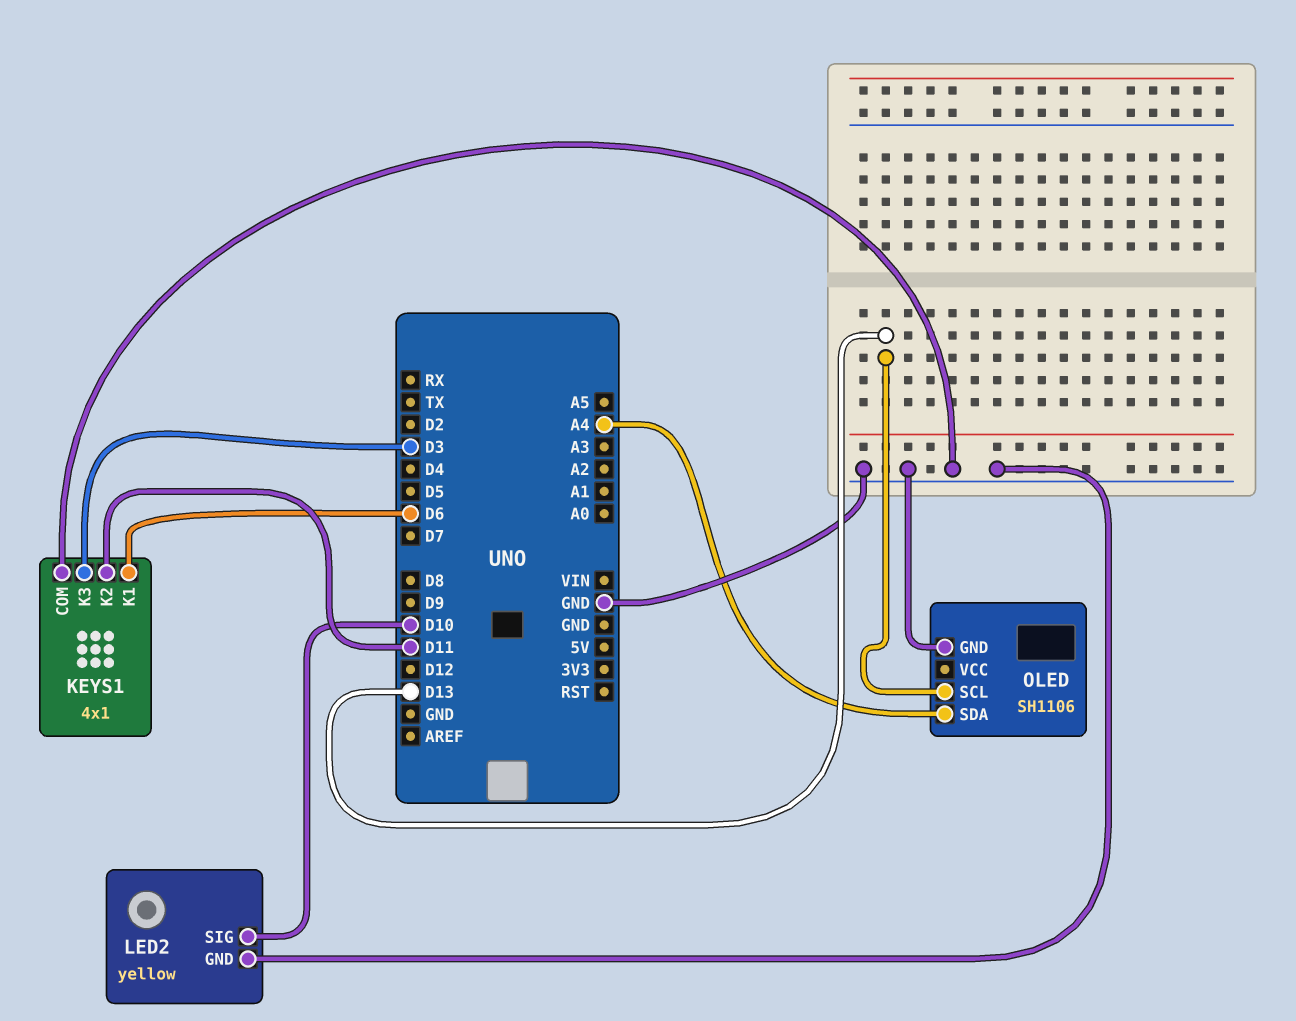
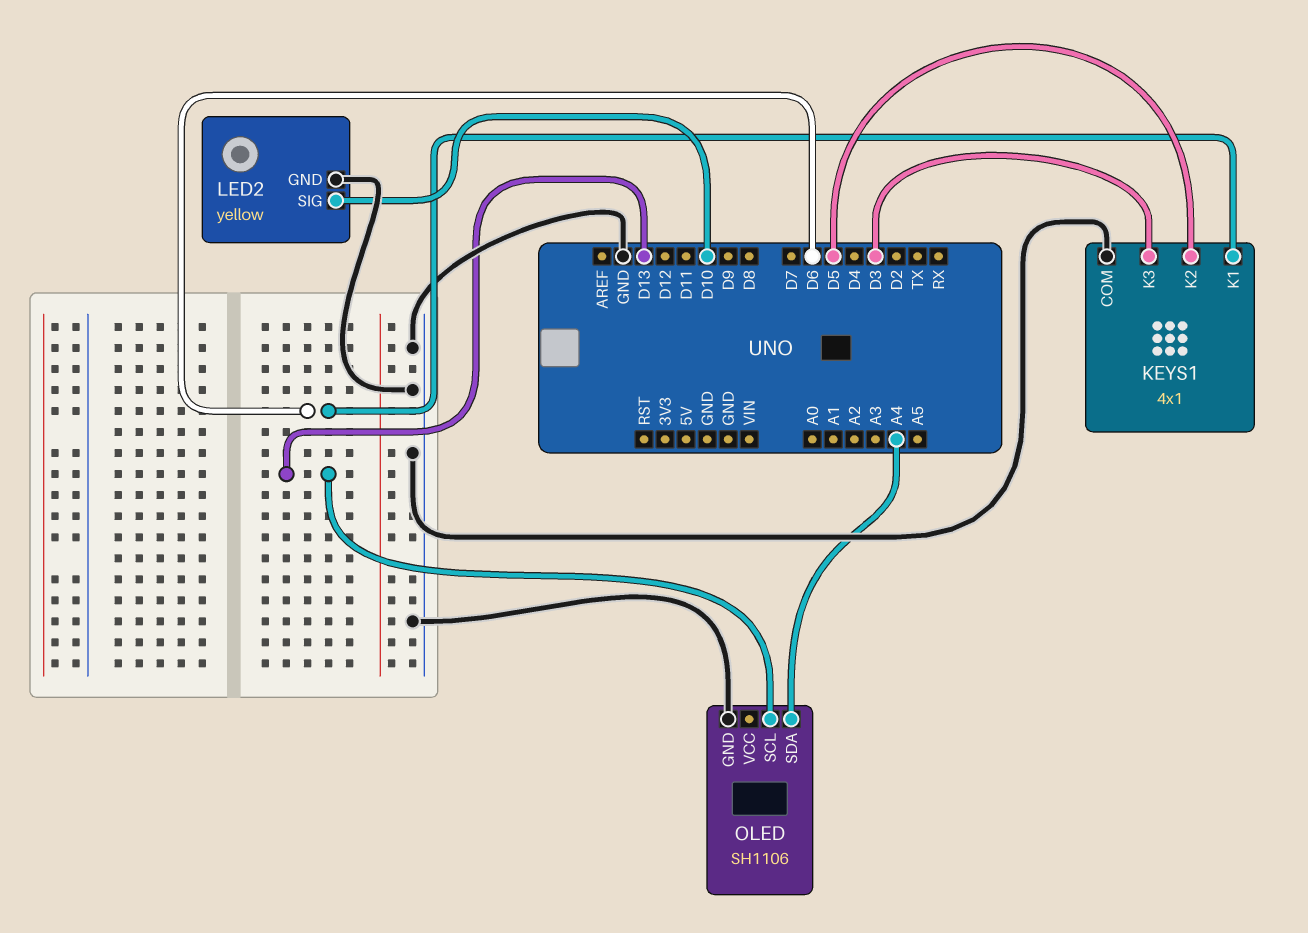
KEYS1 pin K2: D11 -> D5

